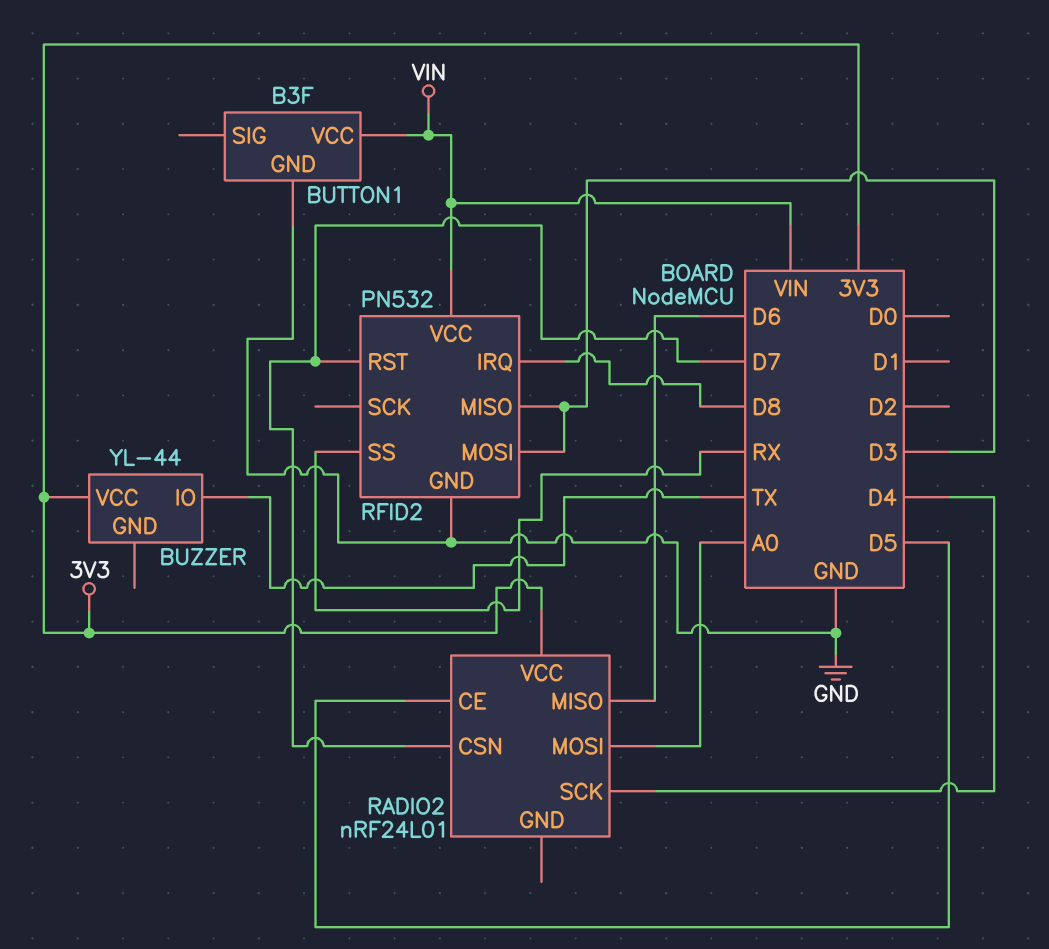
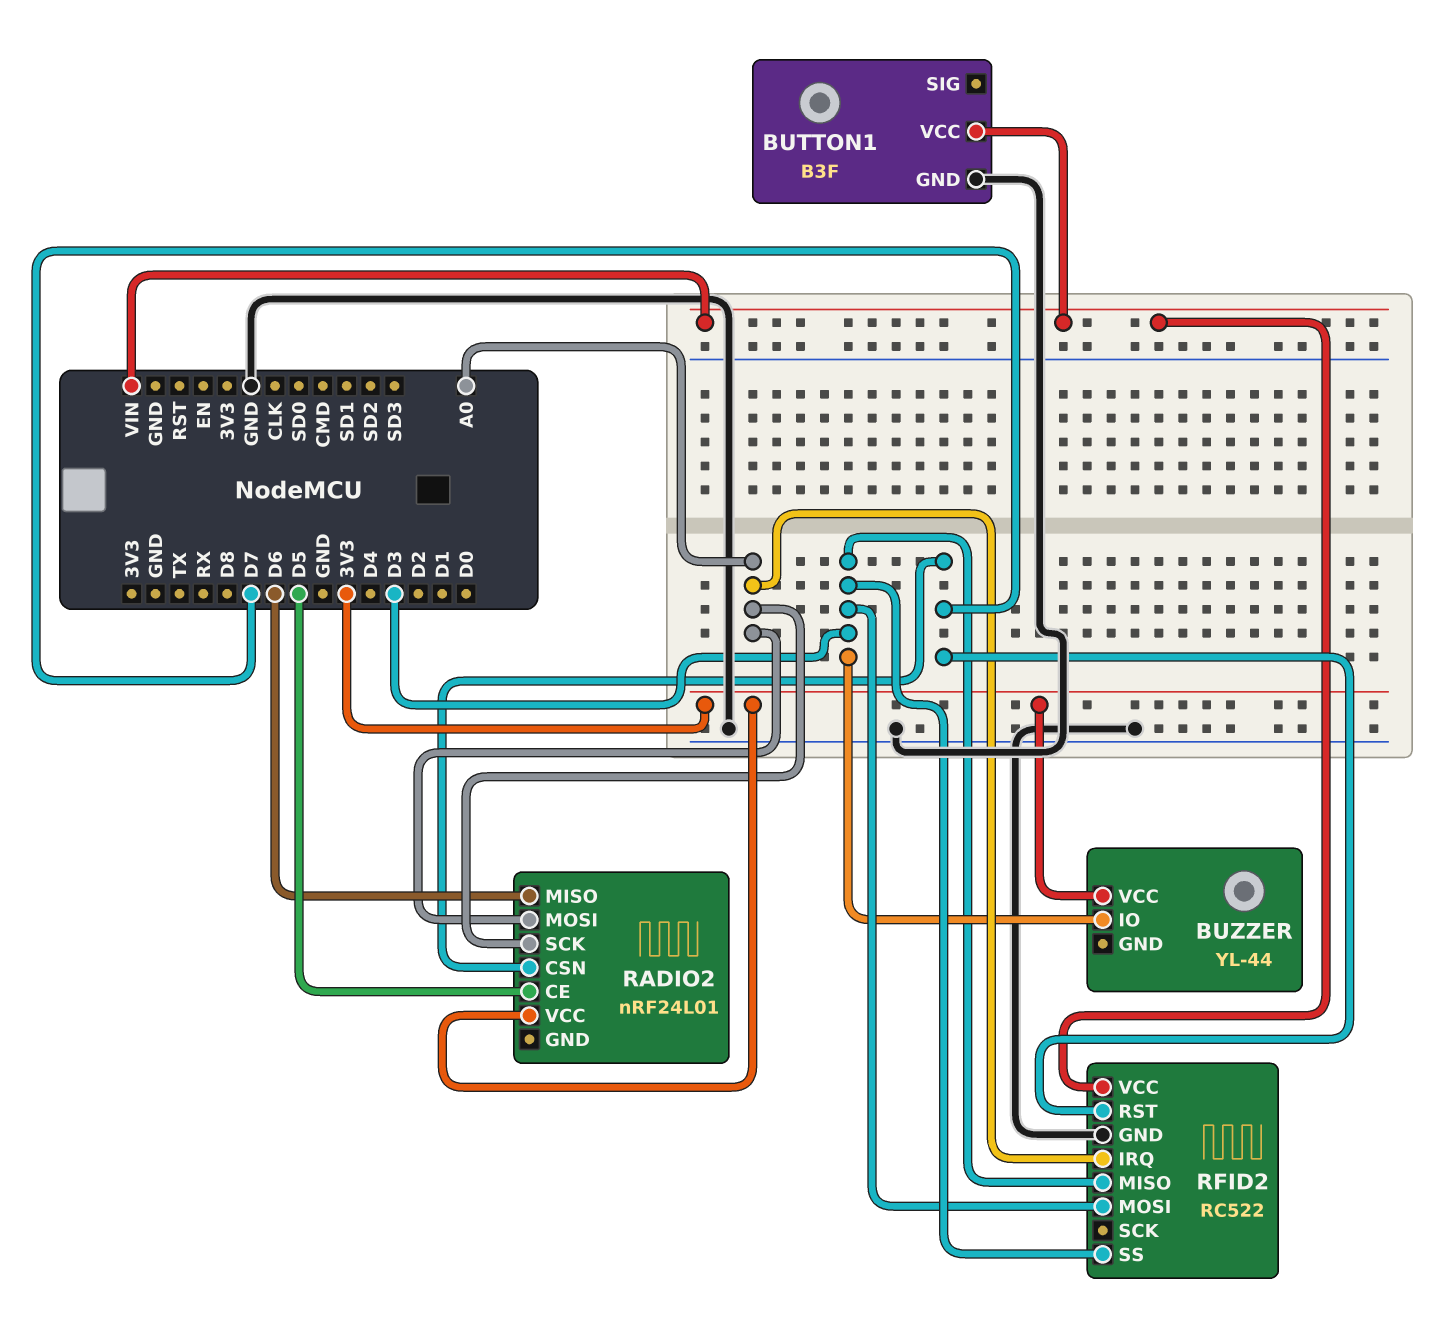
BUZZER pin IO: TX -> D3
RADIO2 pin SCK: D4 -> A0
RFID2: PN532 -> RC522
RFID2 pin IRQ: D8 -> A0
RFID2 pin SS: RX -> D3

